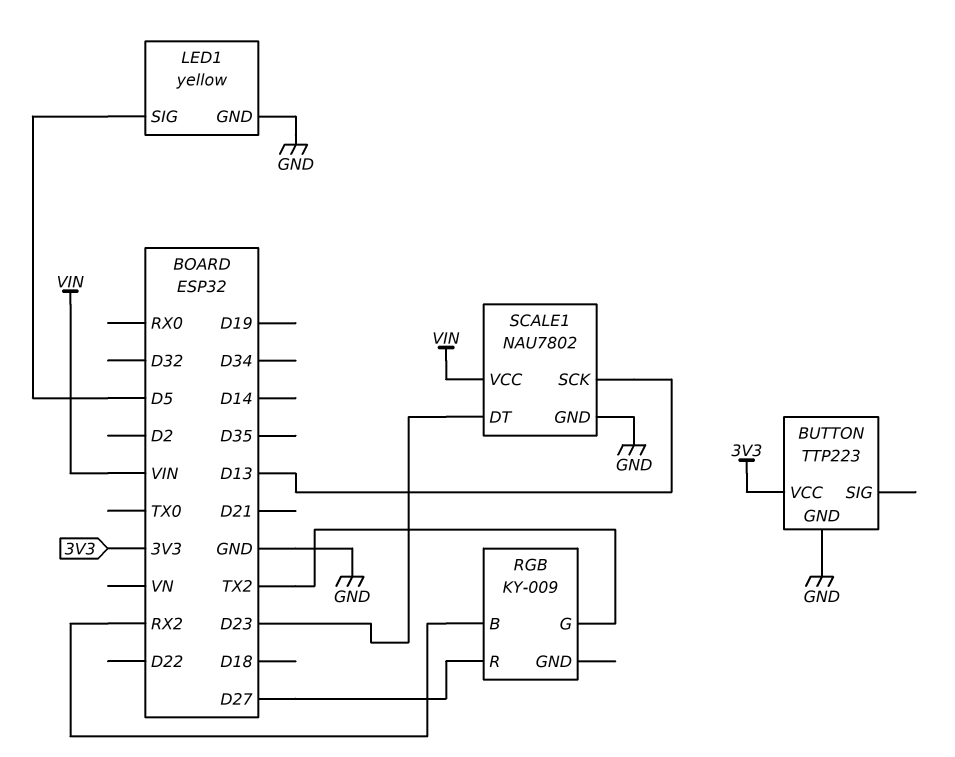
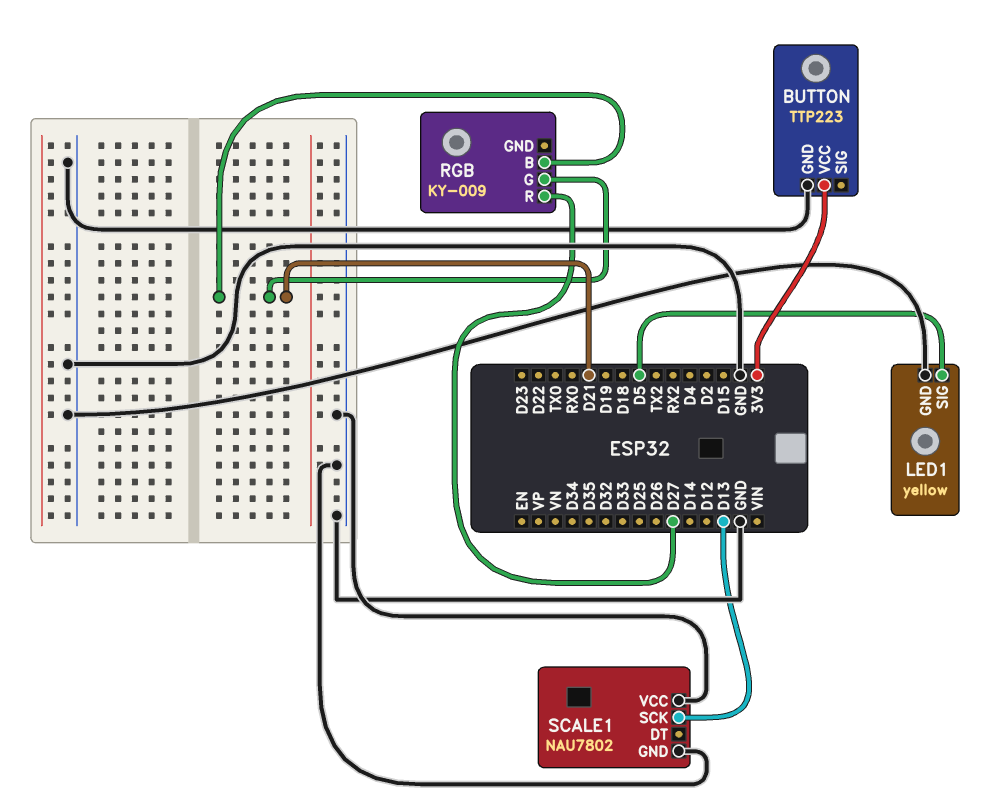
RGB pin B: RX2 -> D21
RGB pin G: TX2 -> D21
SCALE1 pin DT: D23 -> none
SCALE1 pin VCC: VIN -> GND

